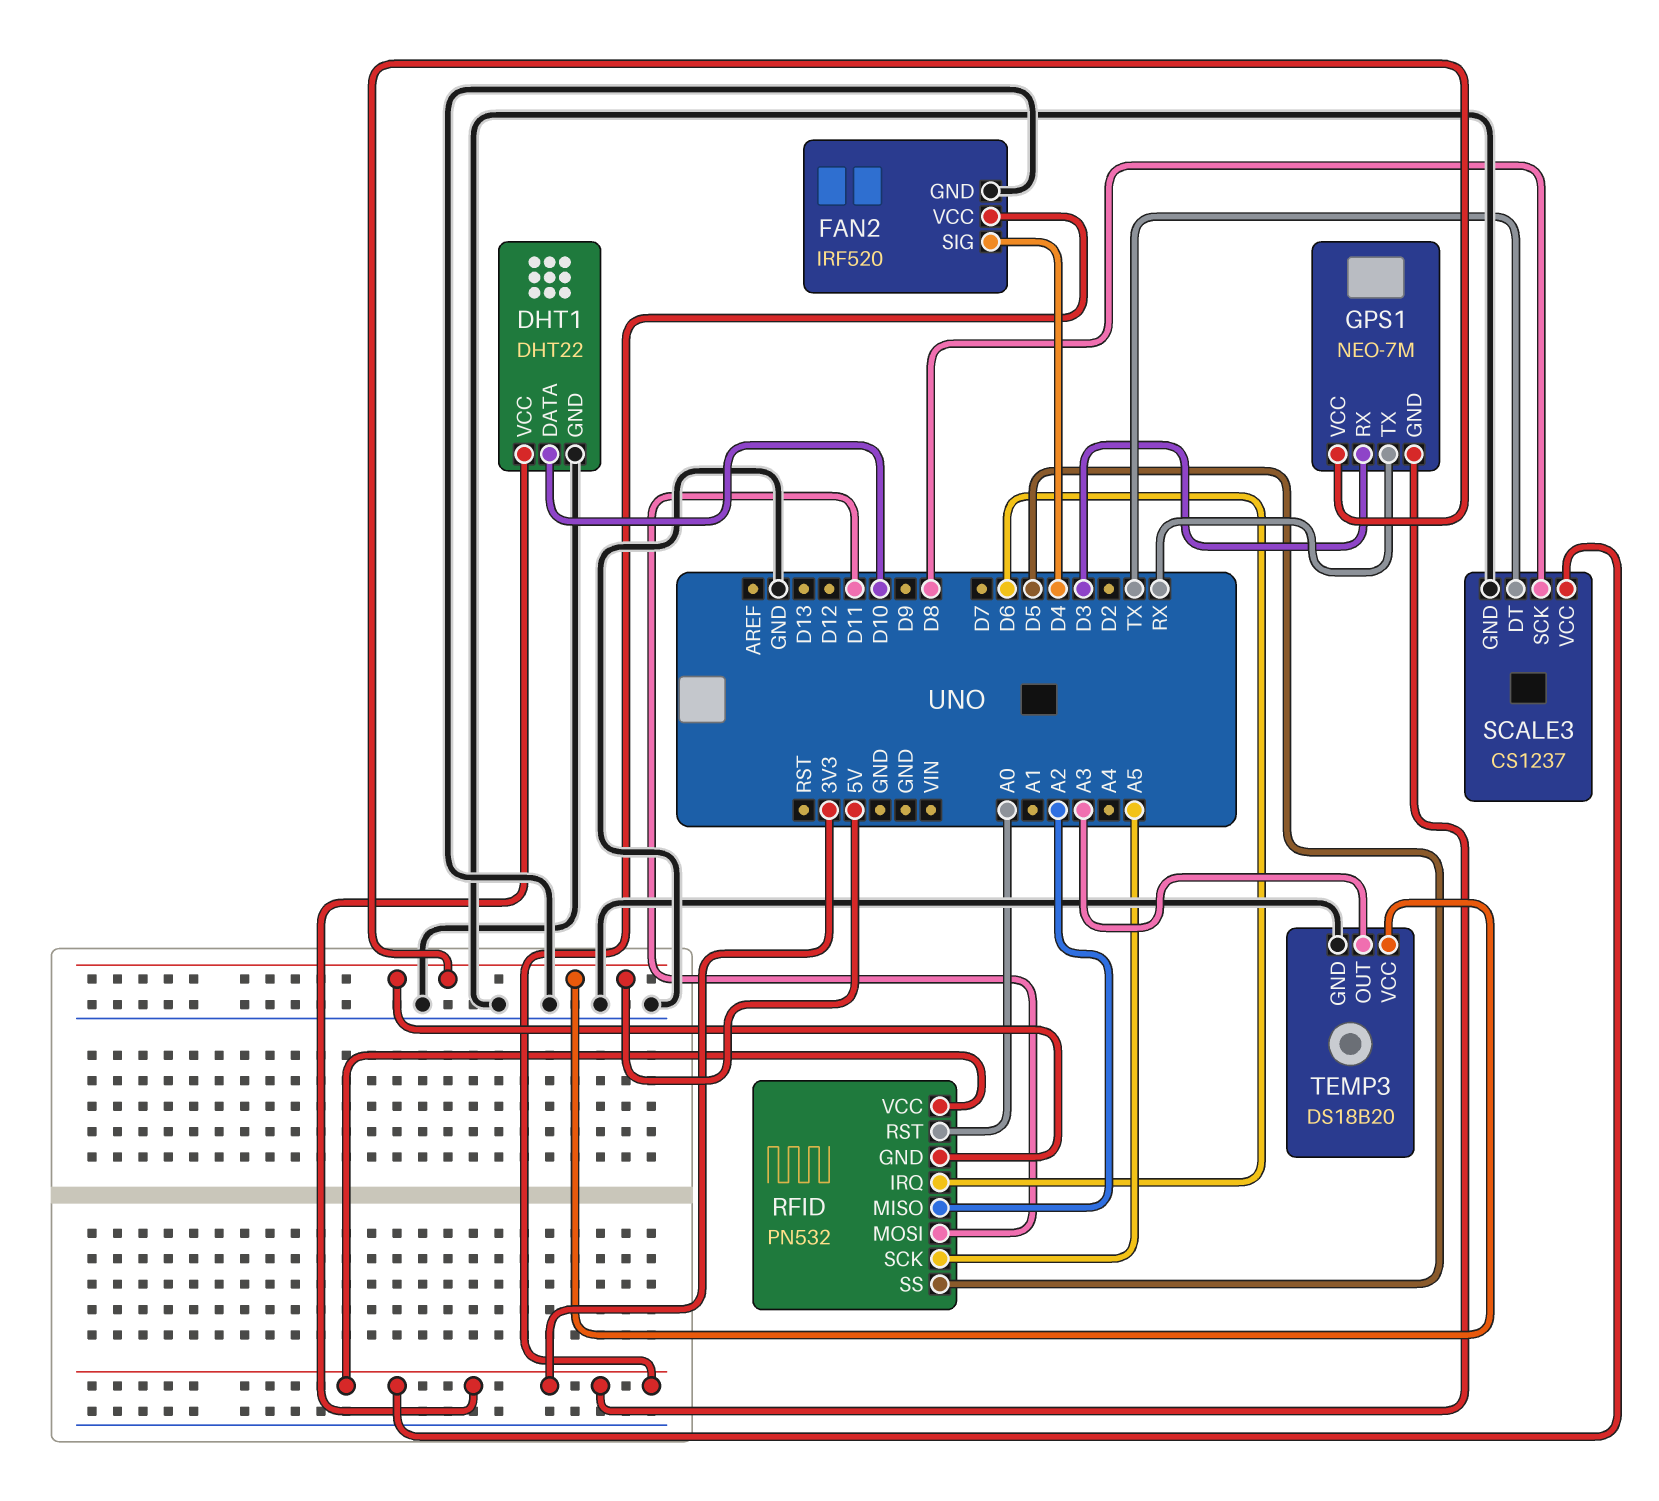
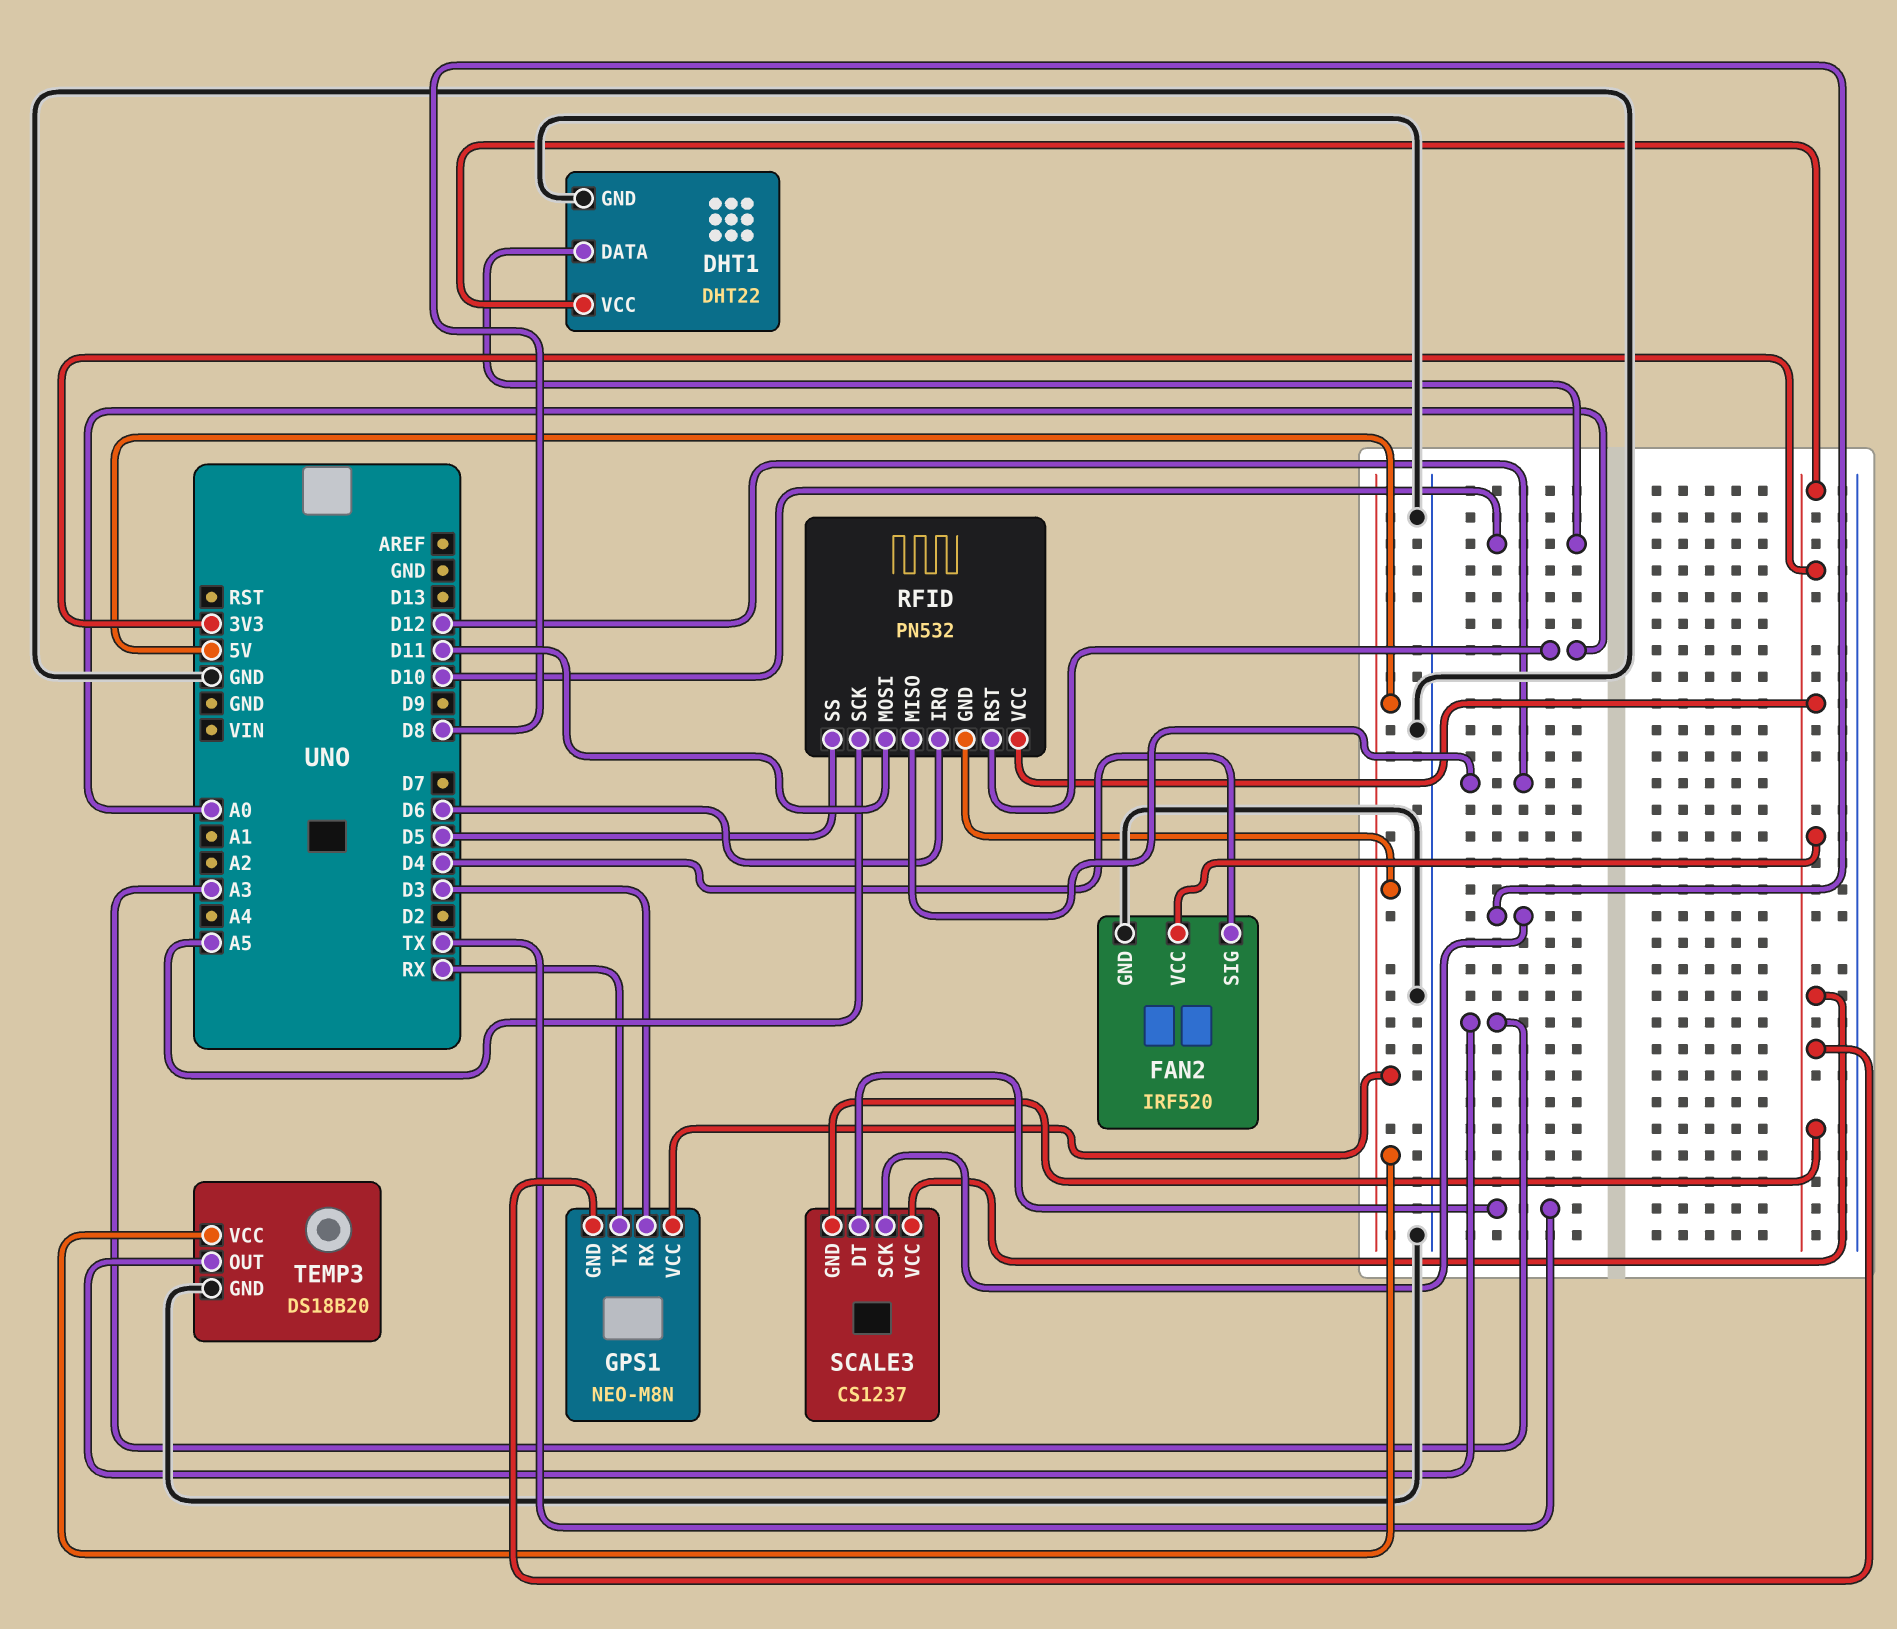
GPS1: NEO-7M -> NEO-M8N
RFID pin MISO: A2 -> D12
SCALE3 pin GND: GND -> 3V3

